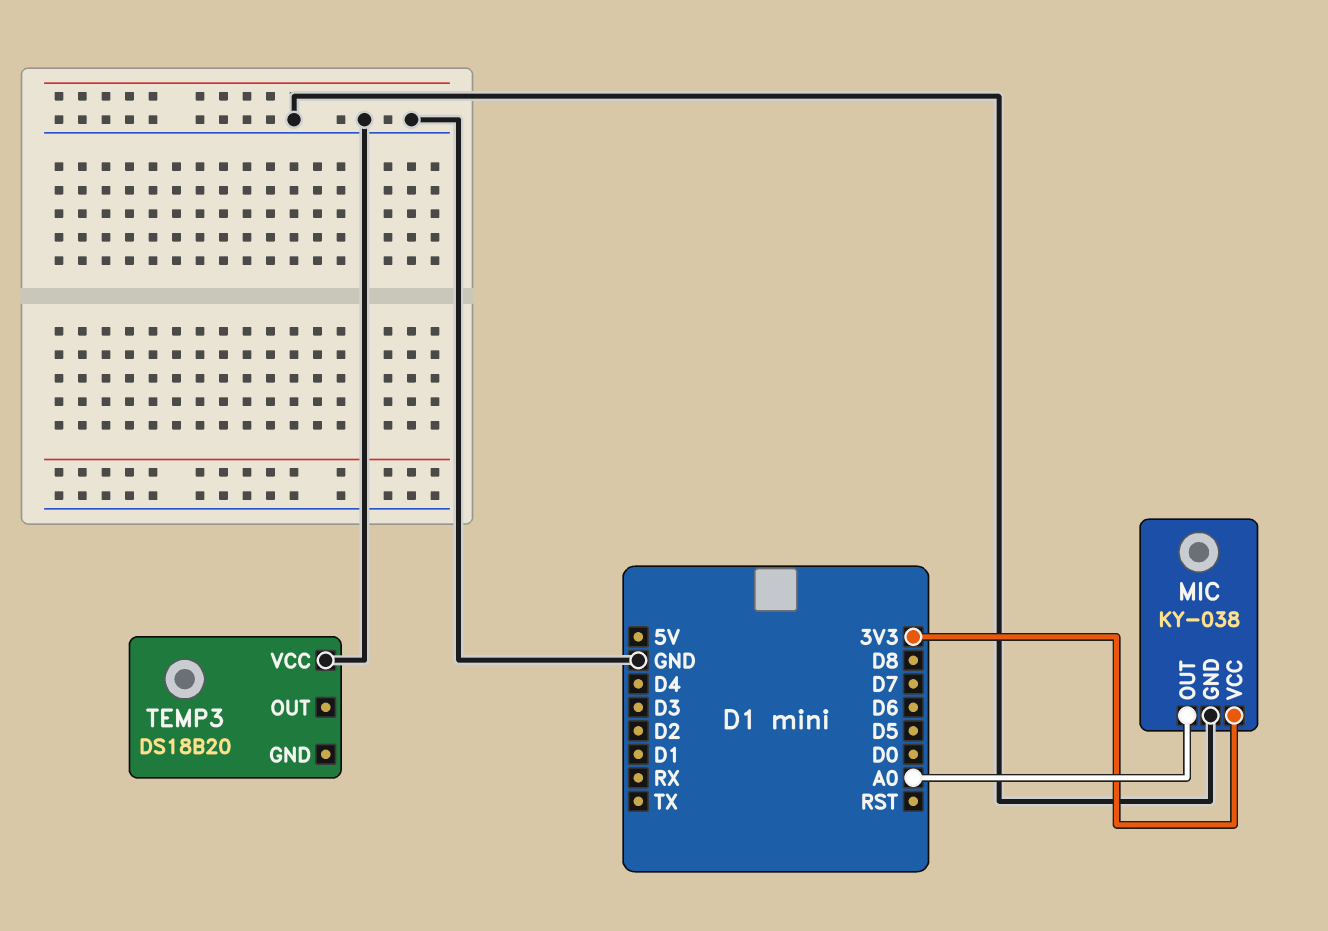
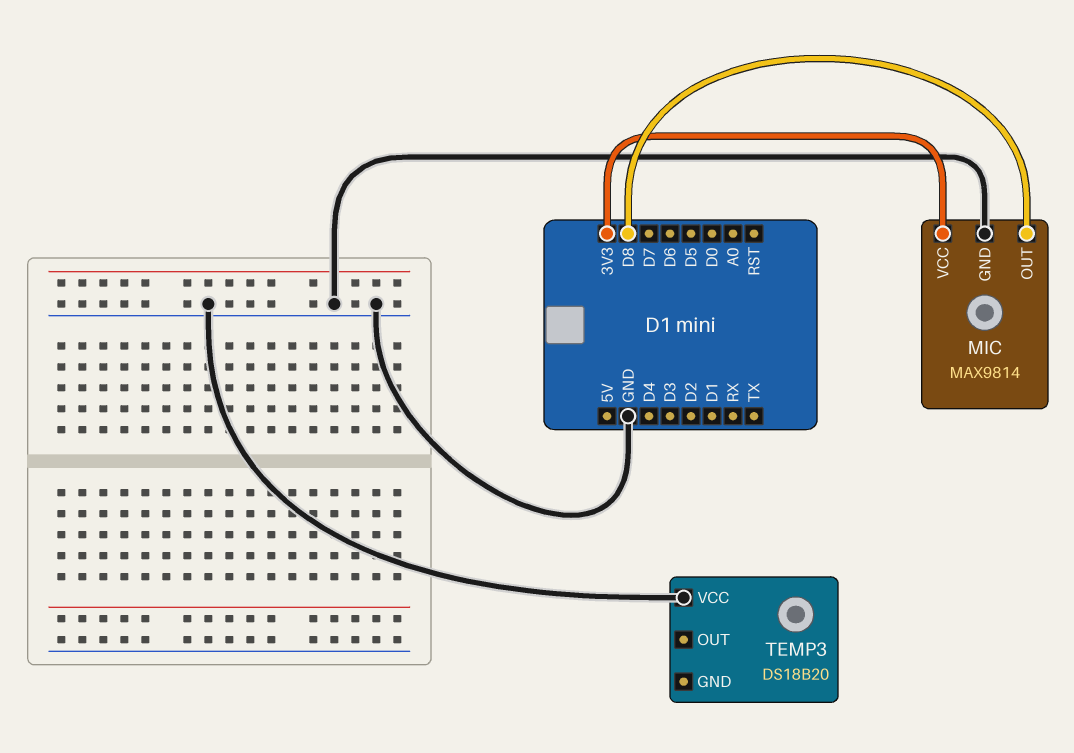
MIC: KY-038 -> MAX9814
MIC pin OUT: A0 -> D8

